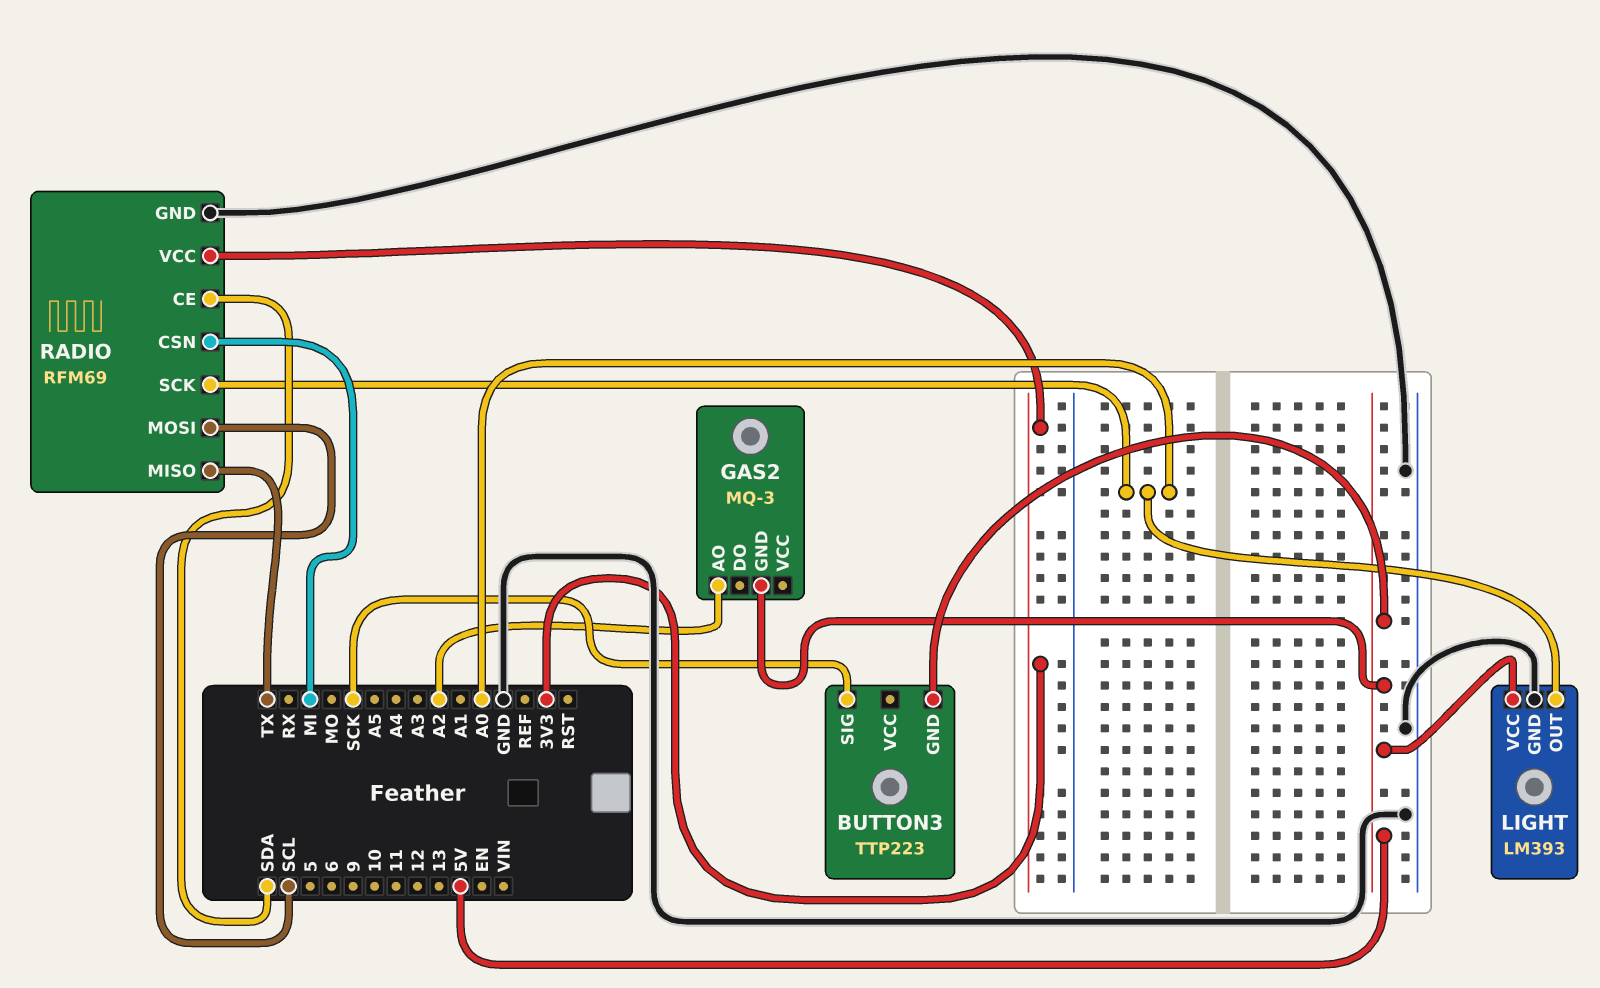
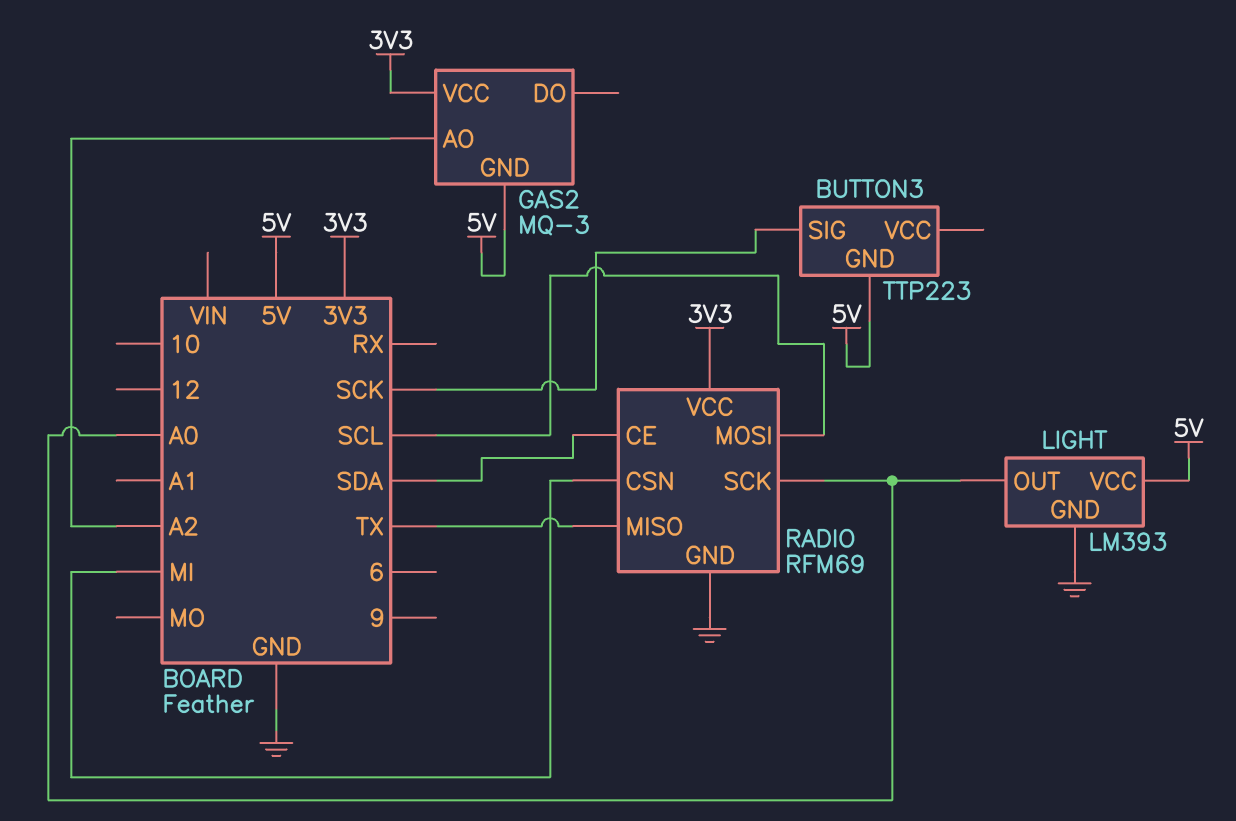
GAS2 pin VCC: none -> 3V3

